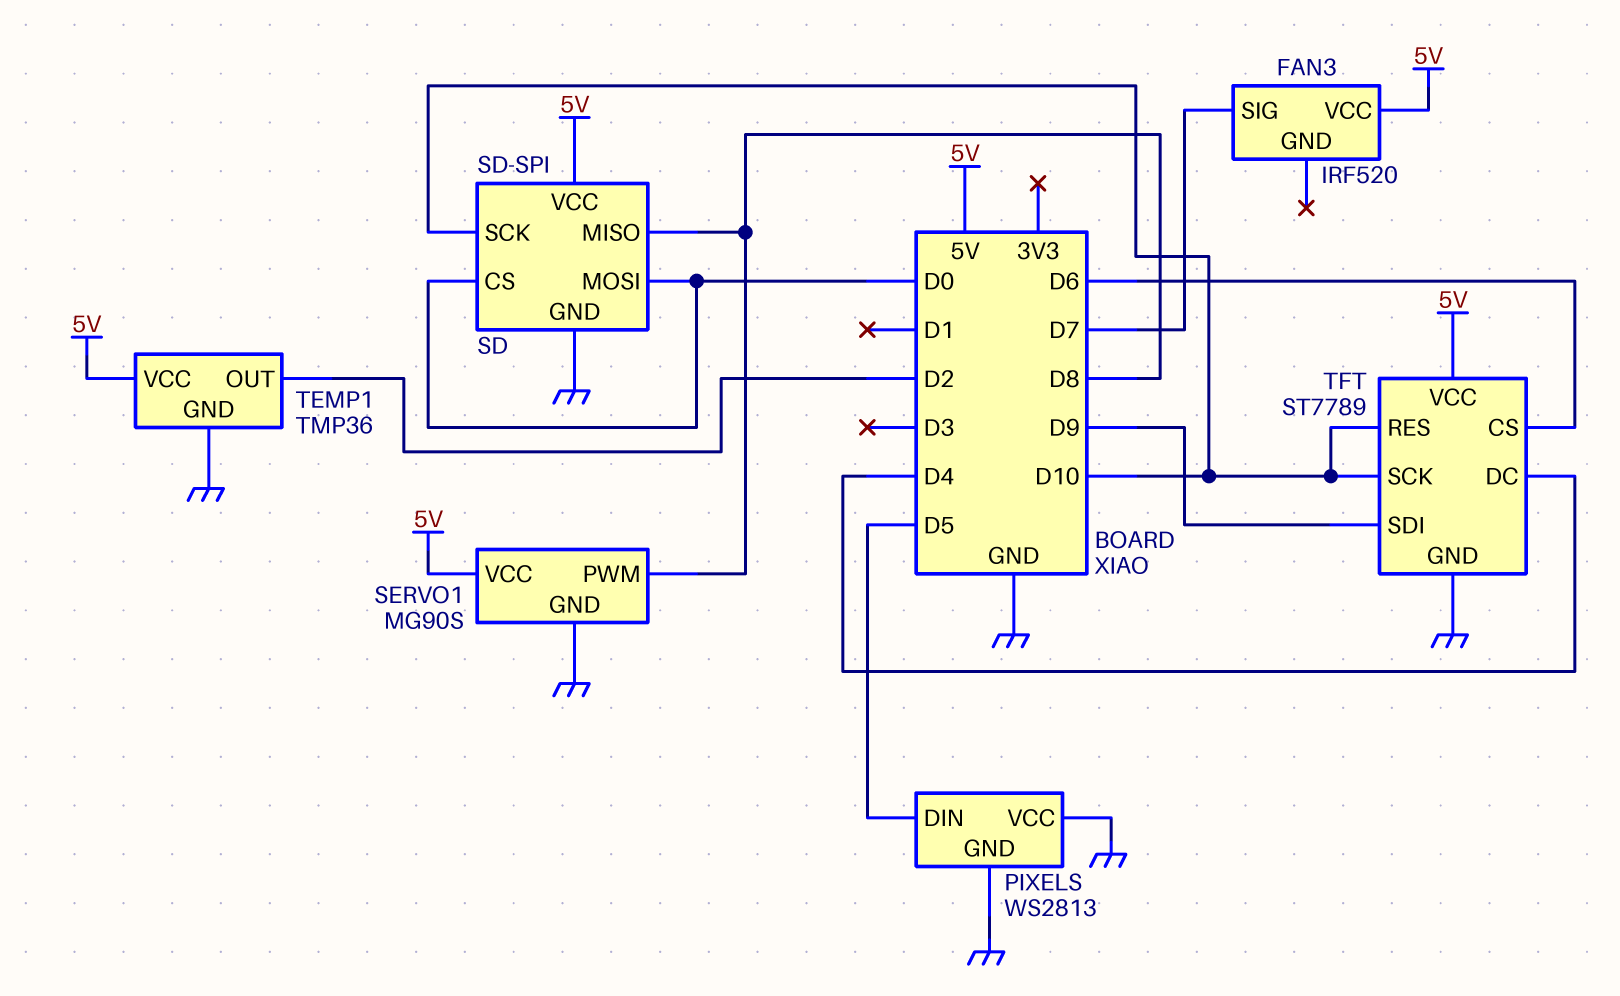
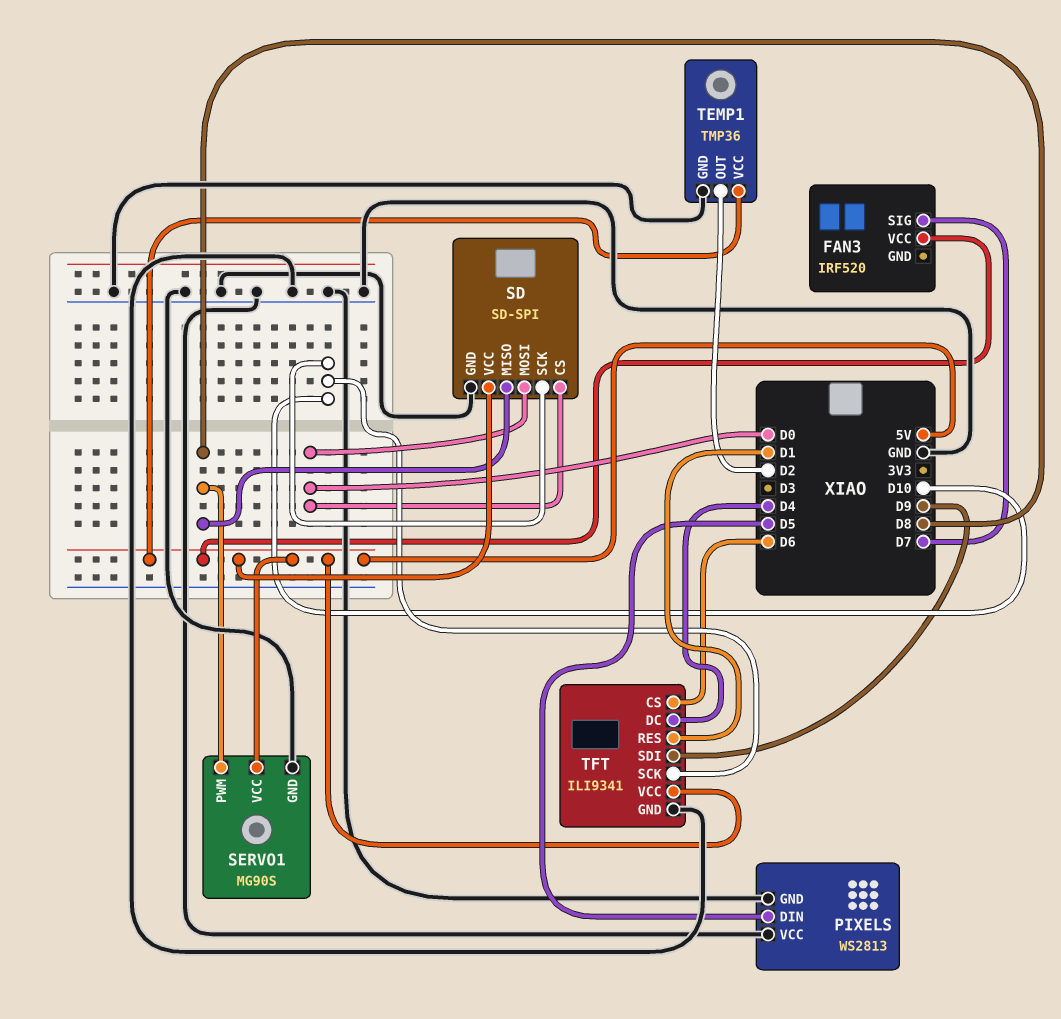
TFT: ST7789 -> ILI9341
TFT pin RES: D10 -> D1

